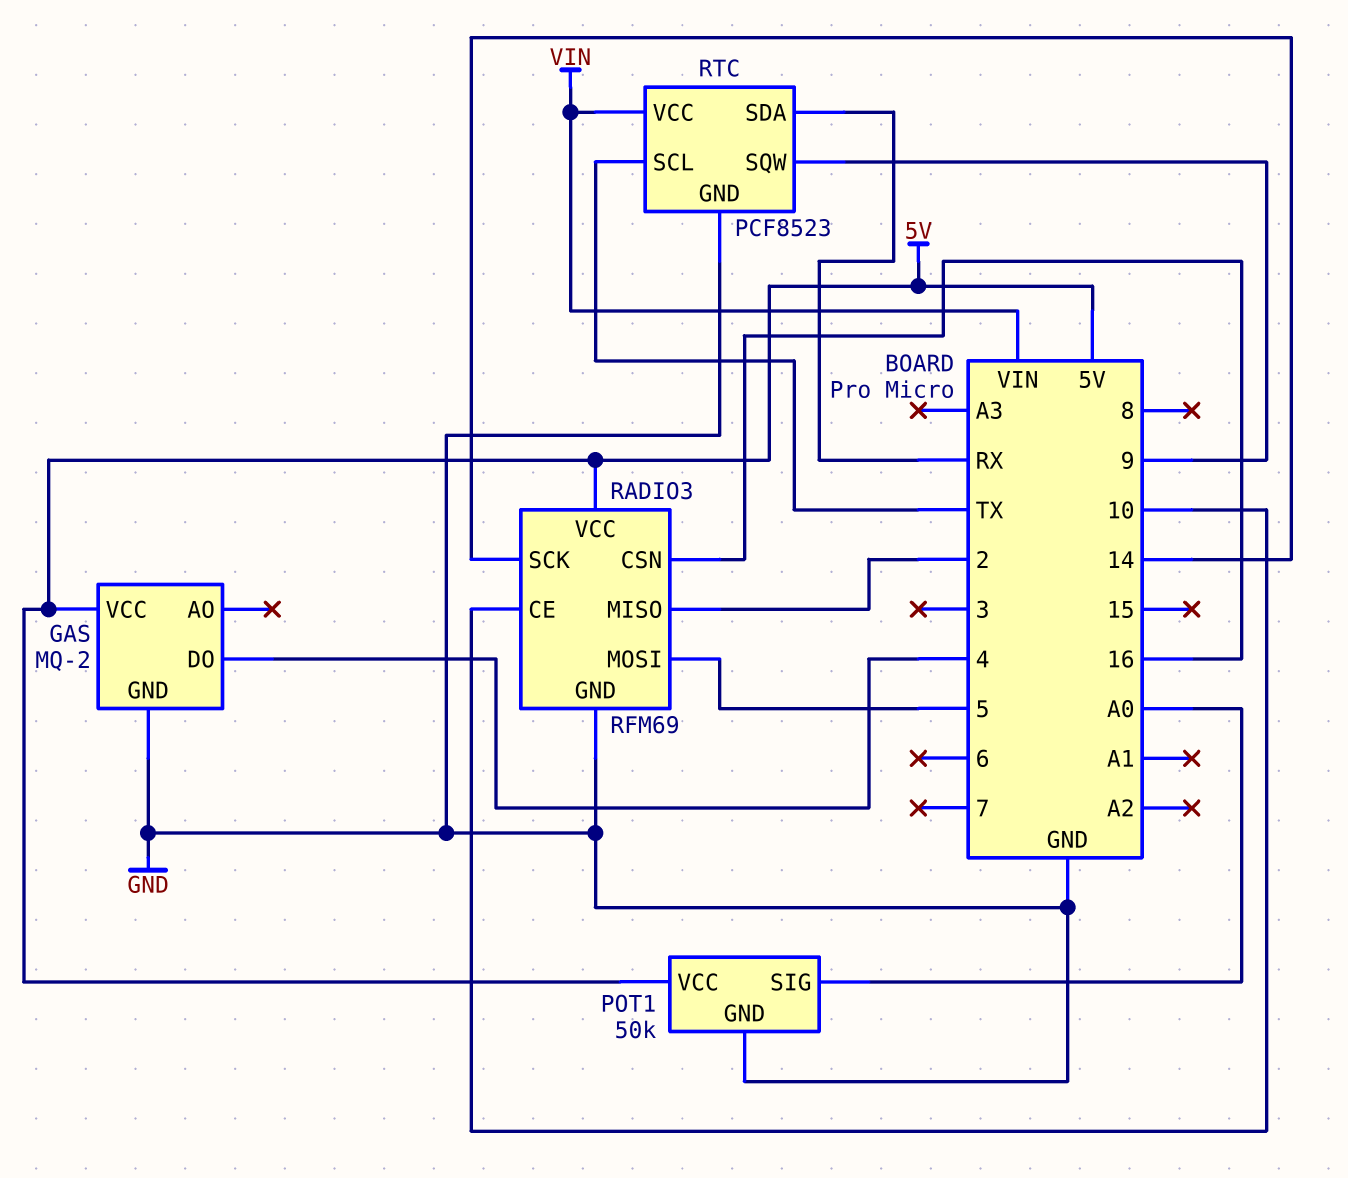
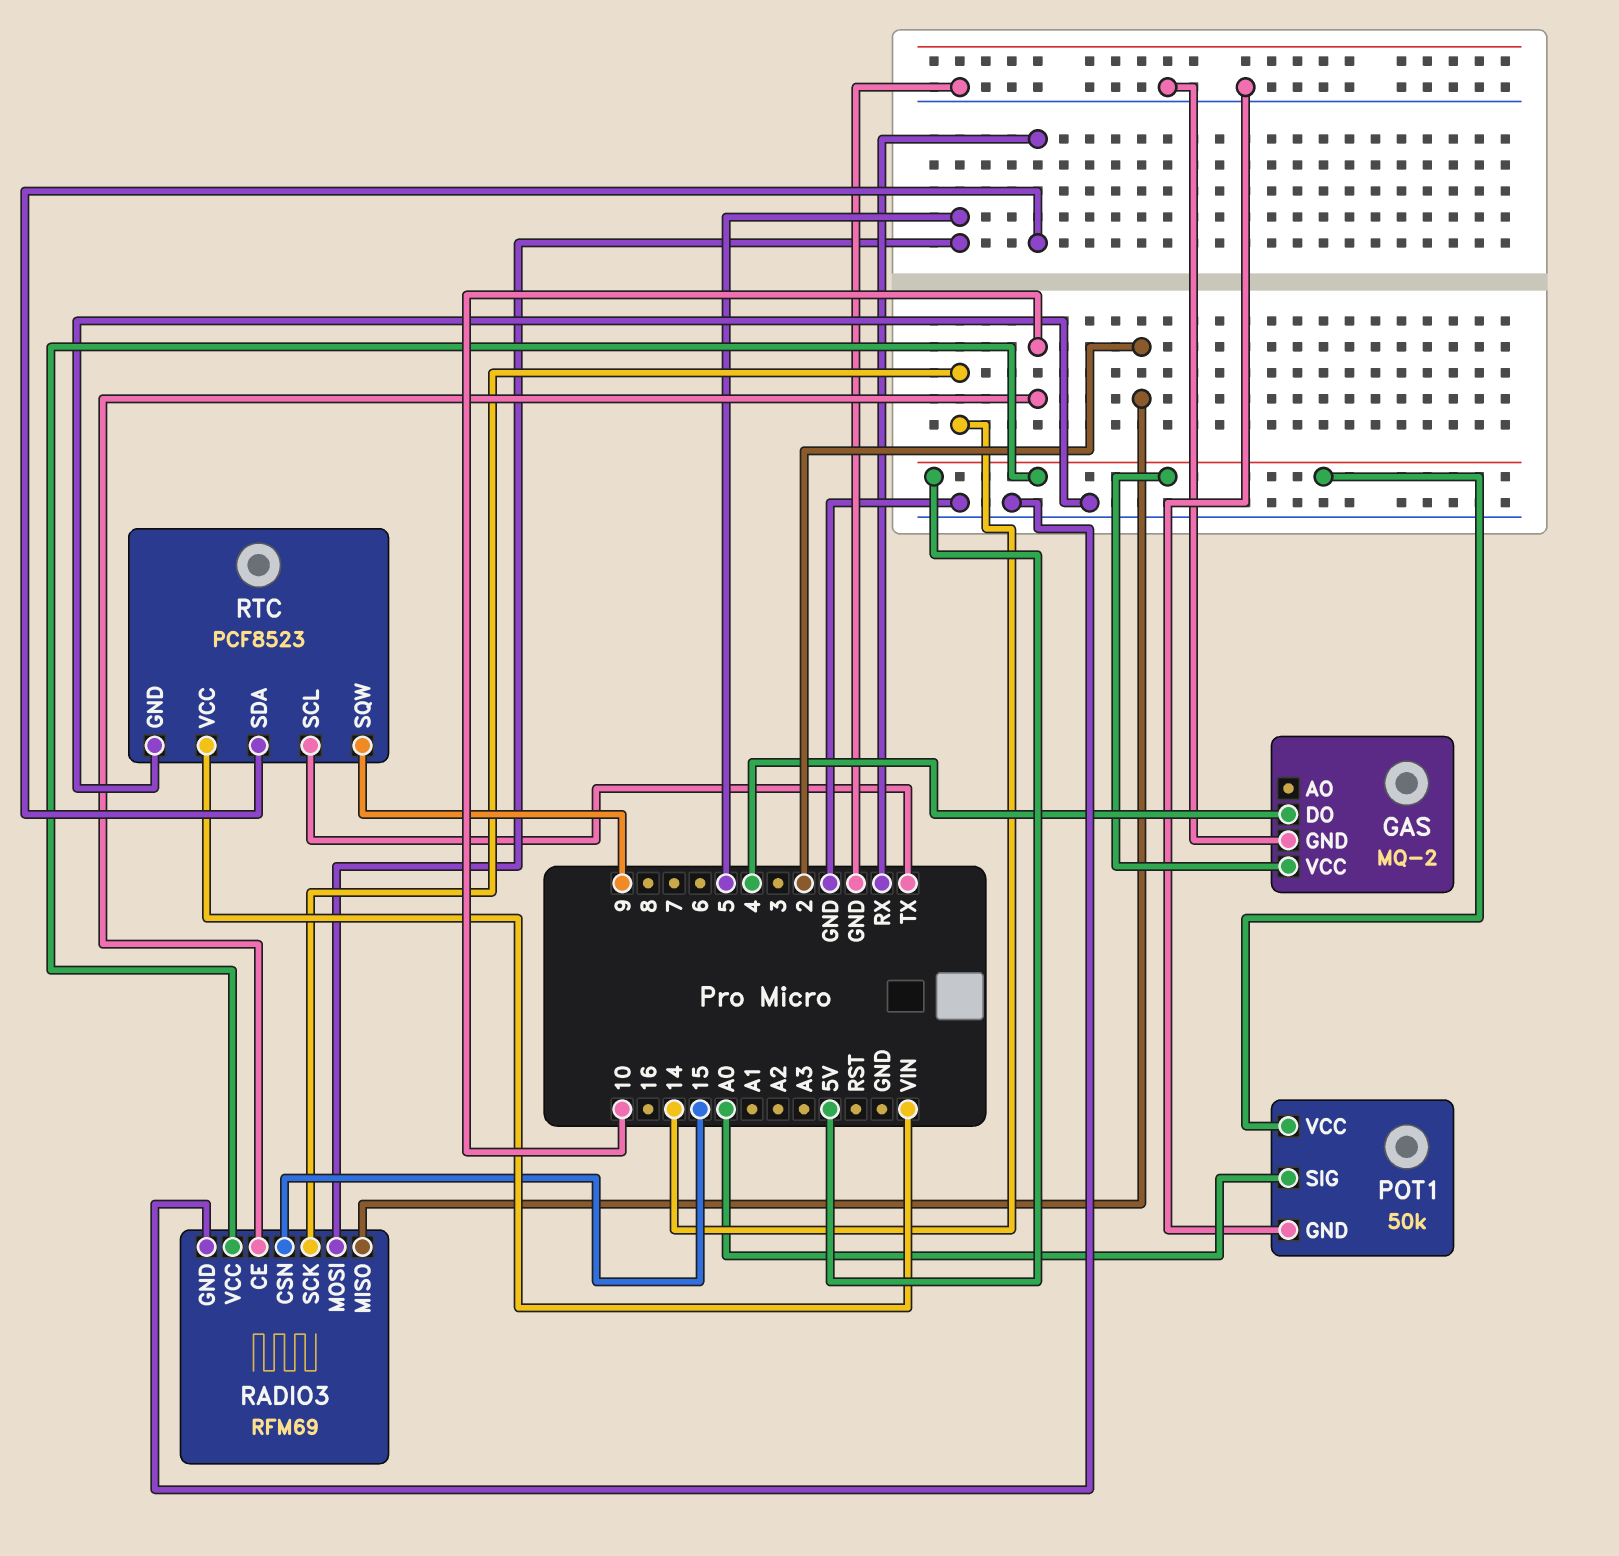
RADIO3 pin CSN: 16 -> 15

